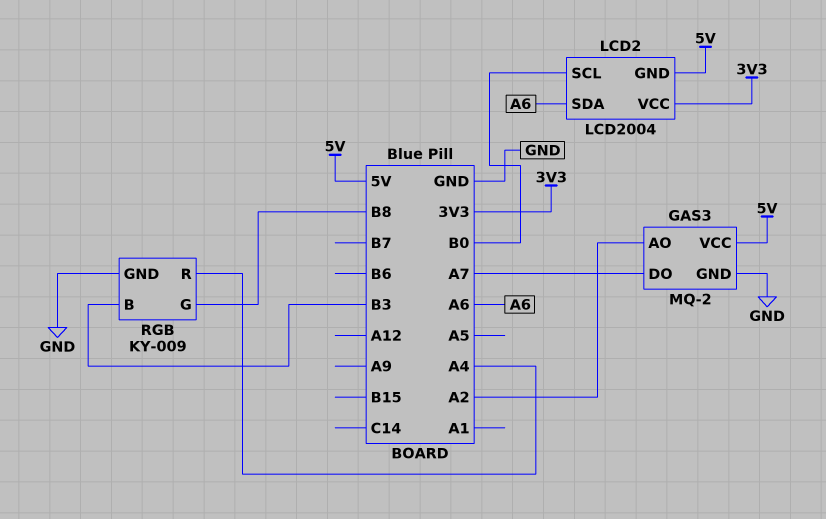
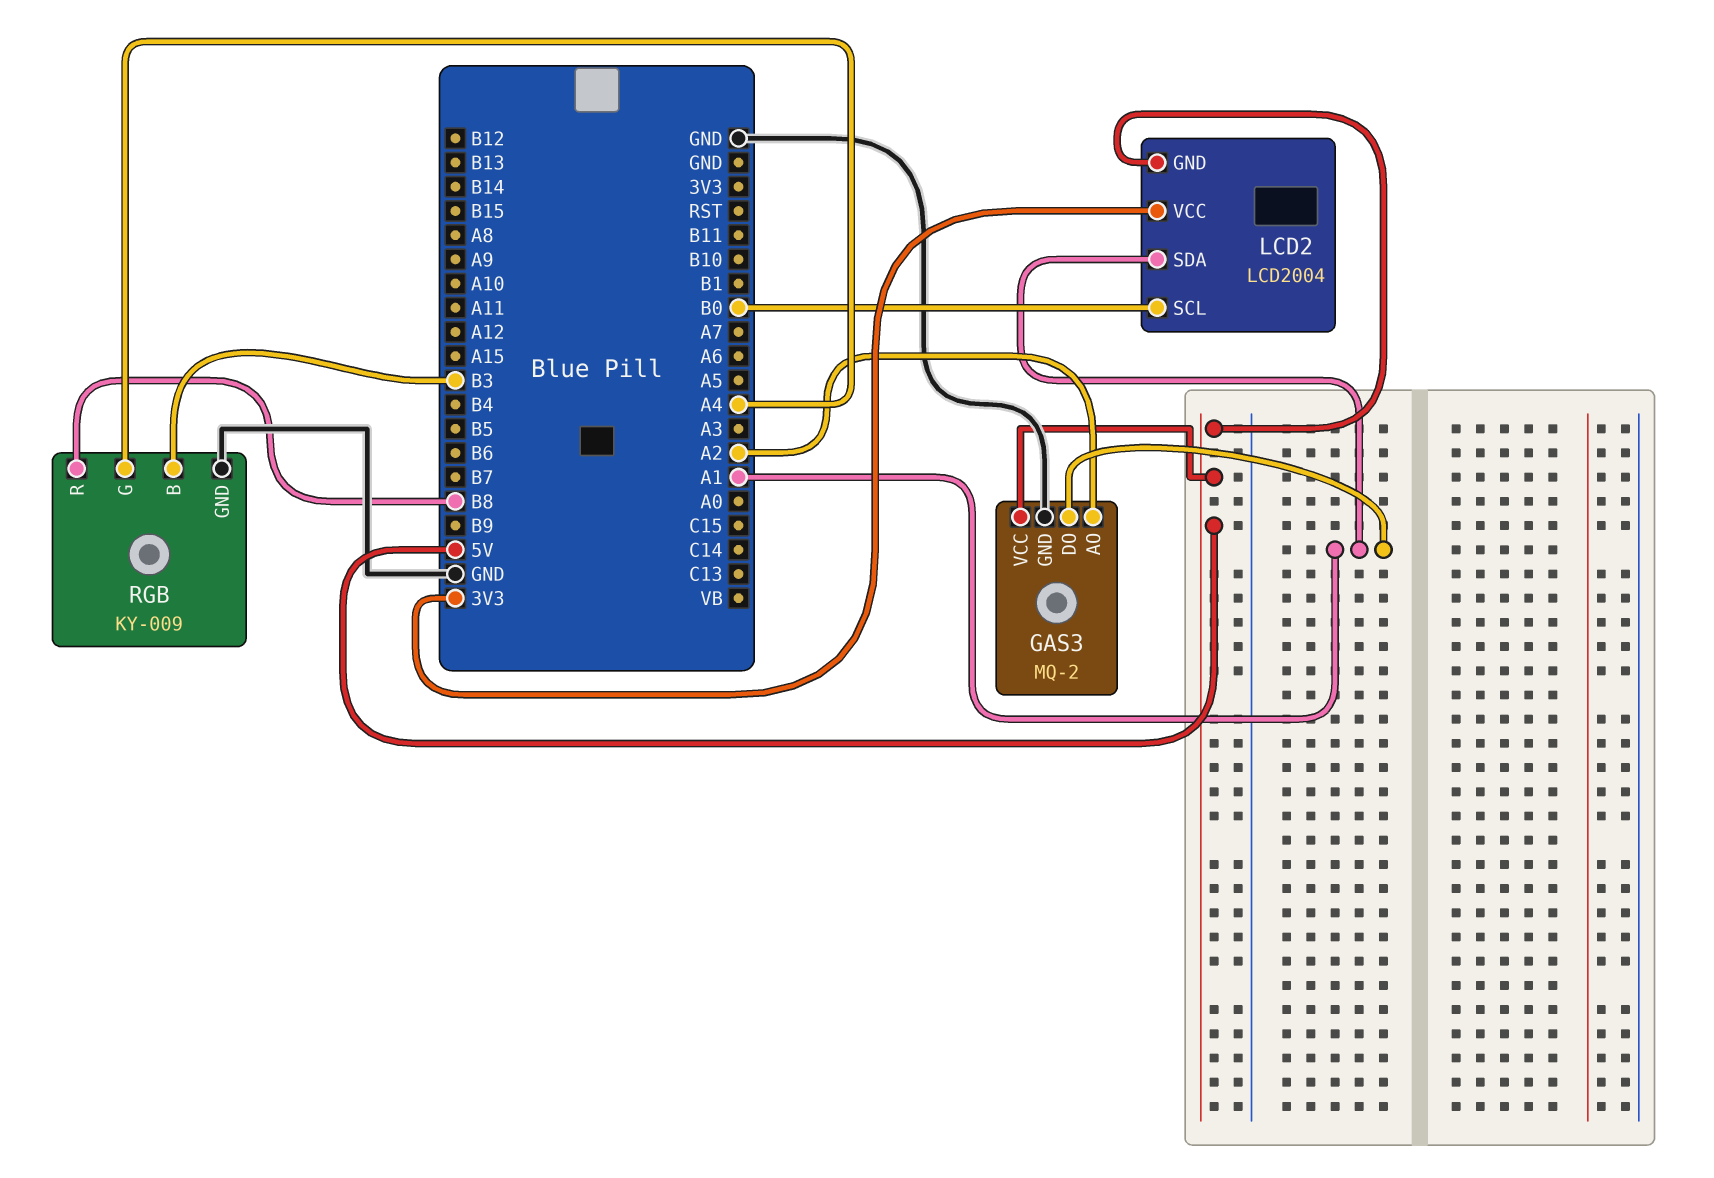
GAS3 pin DO: A7 -> A1
LCD2 pin SDA: A6 -> A1
RGB pin G: B8 -> A4
RGB pin R: A4 -> B8

